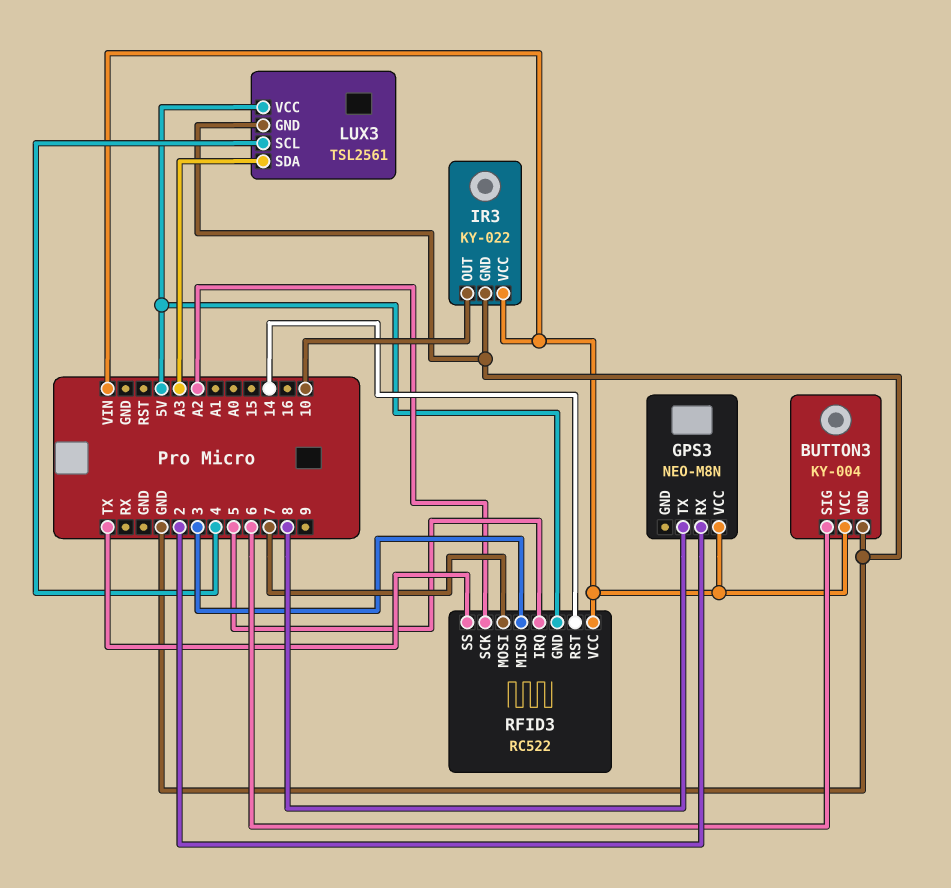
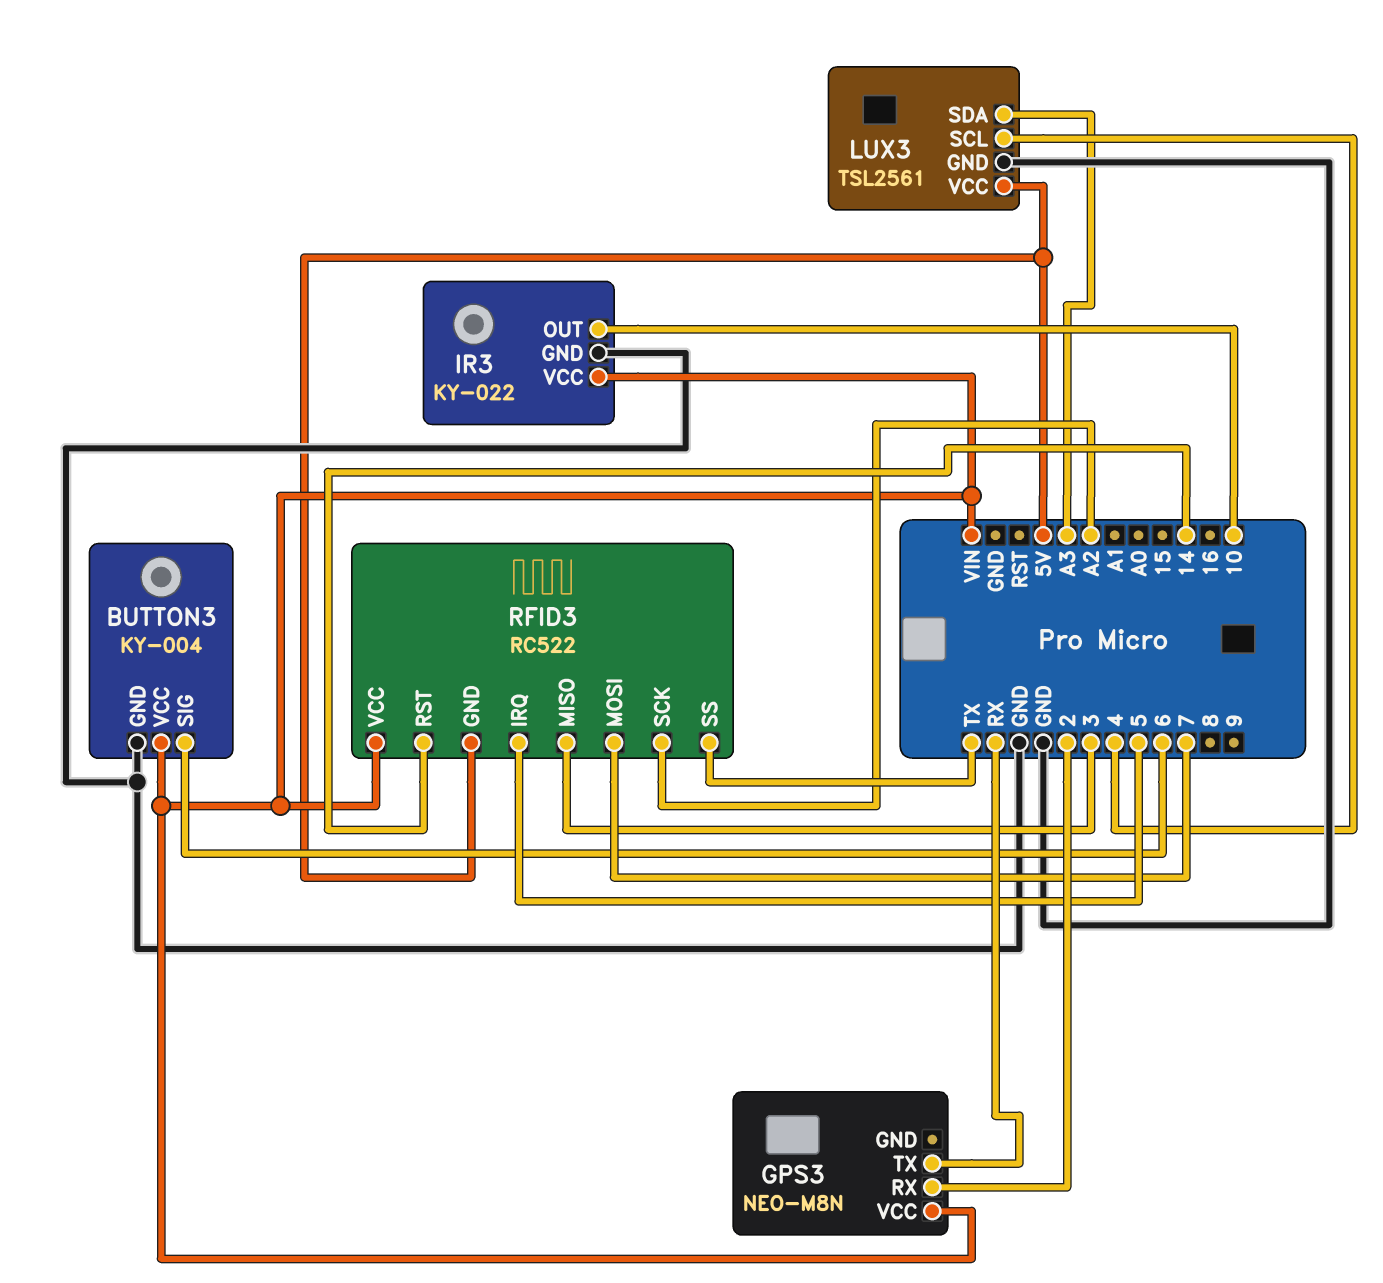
GPS3 pin TX: 8 -> RX

